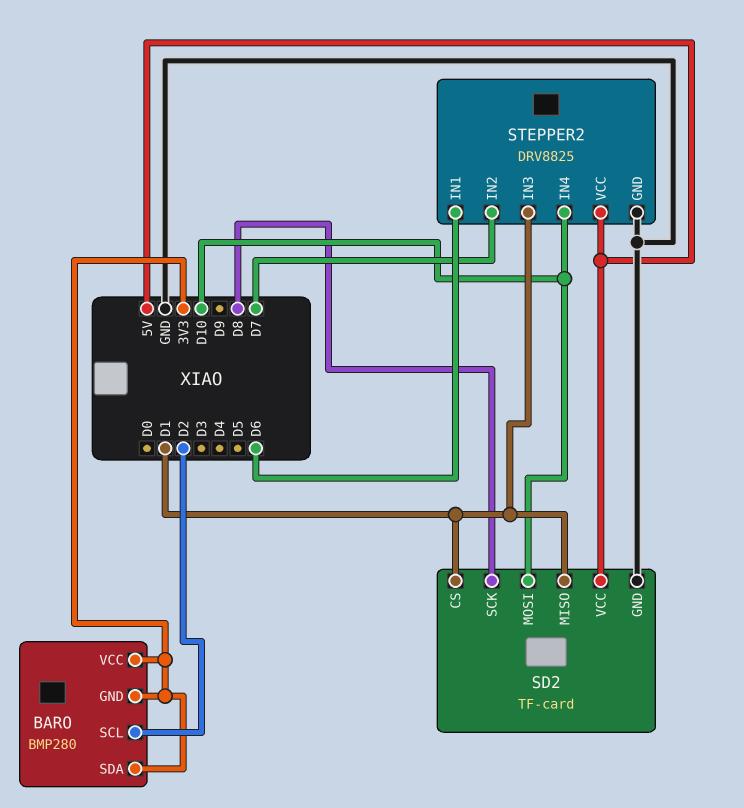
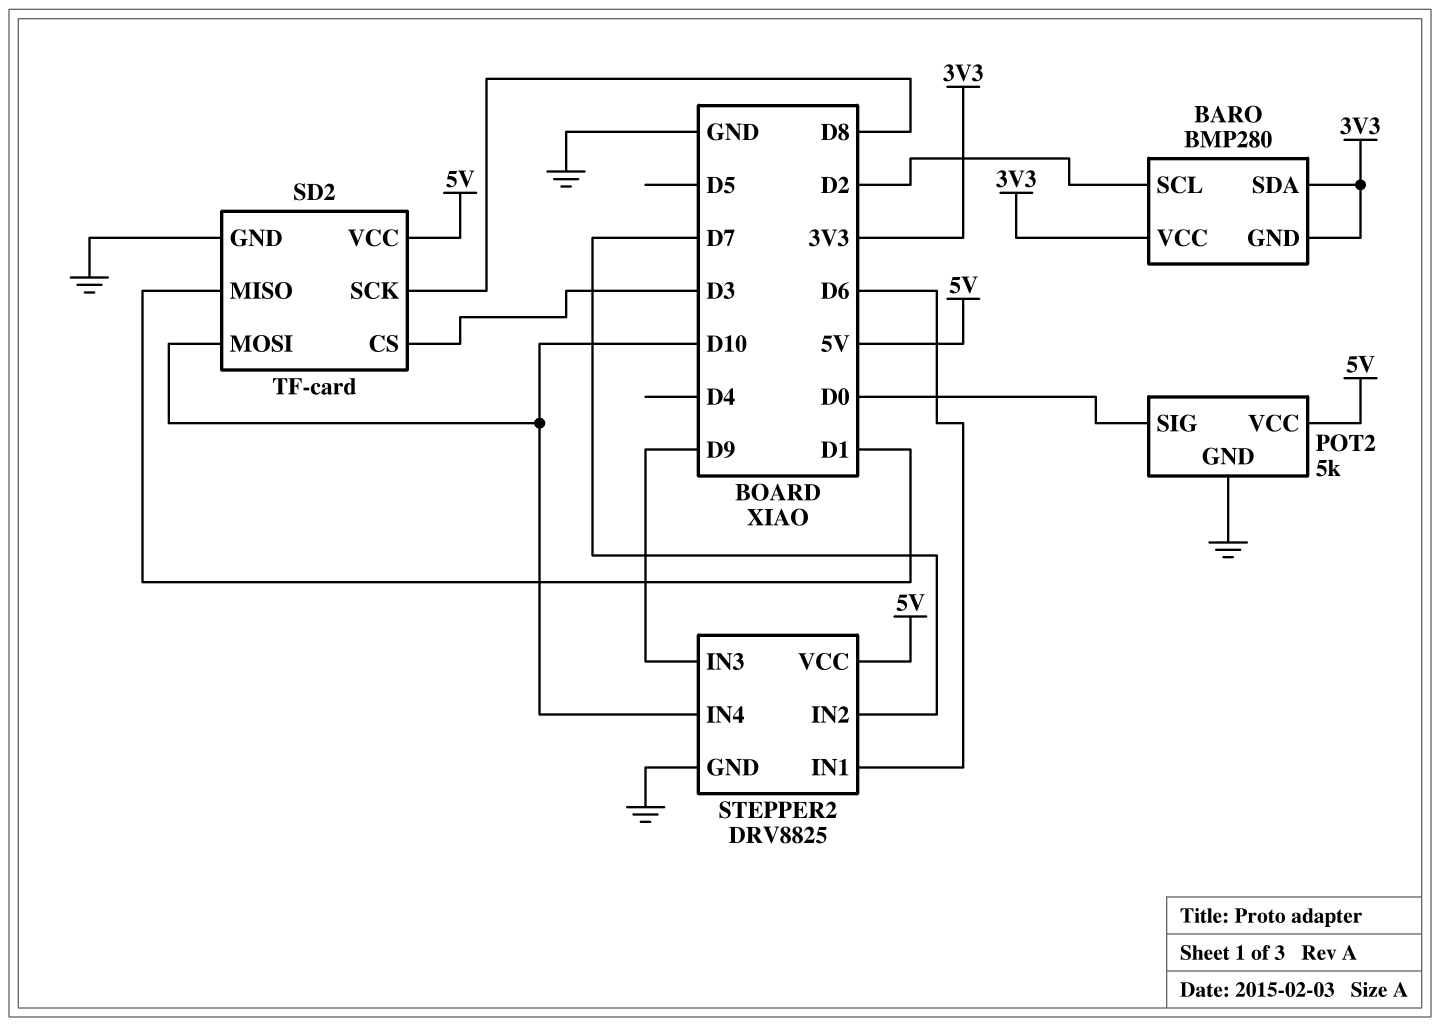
POT2: none -> 5k
POT2 pin GND: none -> GND
POT2 pin SIG: none -> D0
POT2 pin VCC: none -> 5V
SD2 pin CS: D1 -> D3
STEPPER2 pin IN3: D1 -> D9

